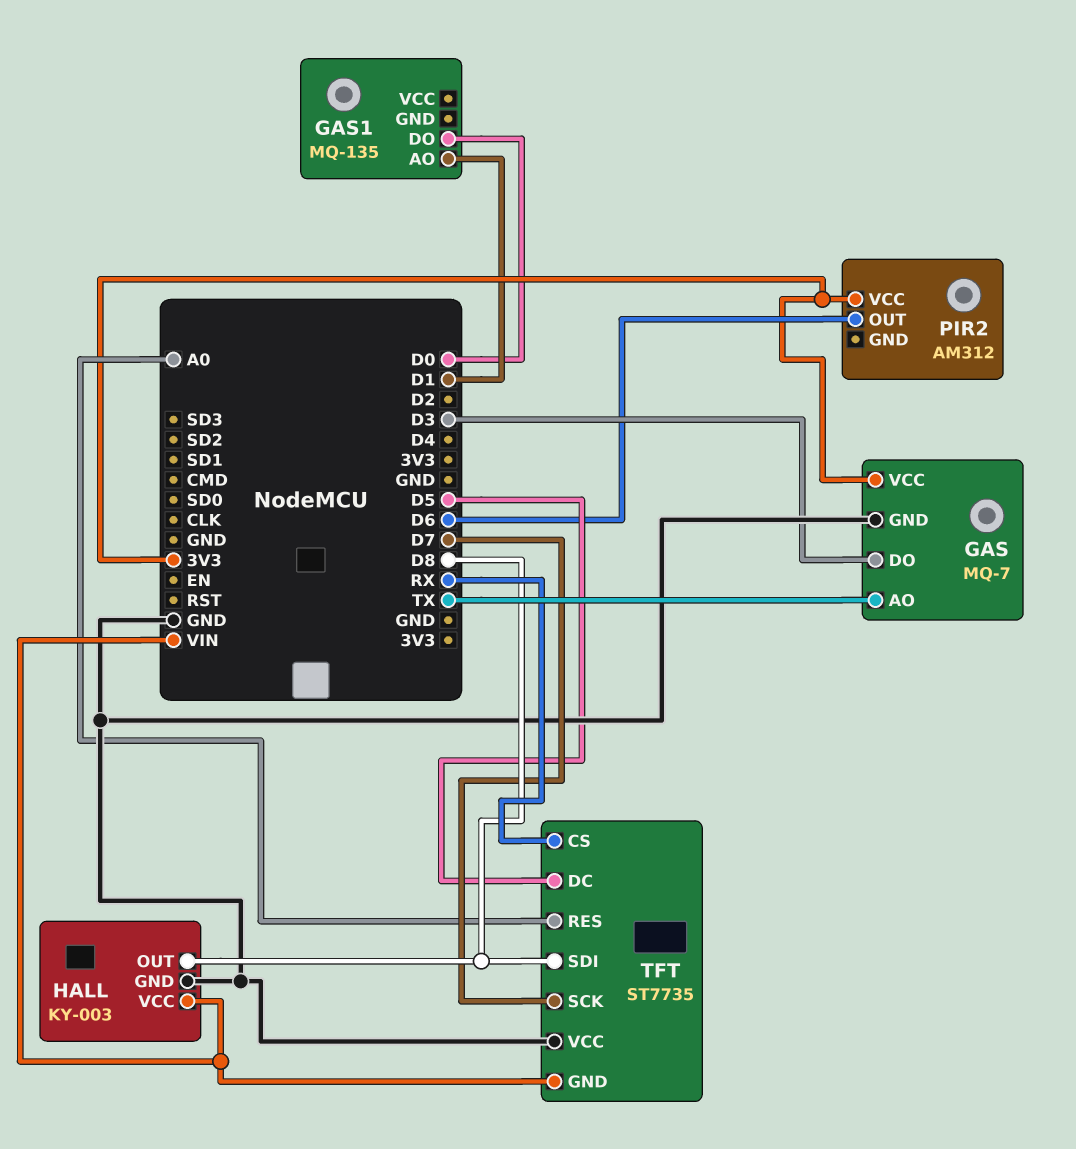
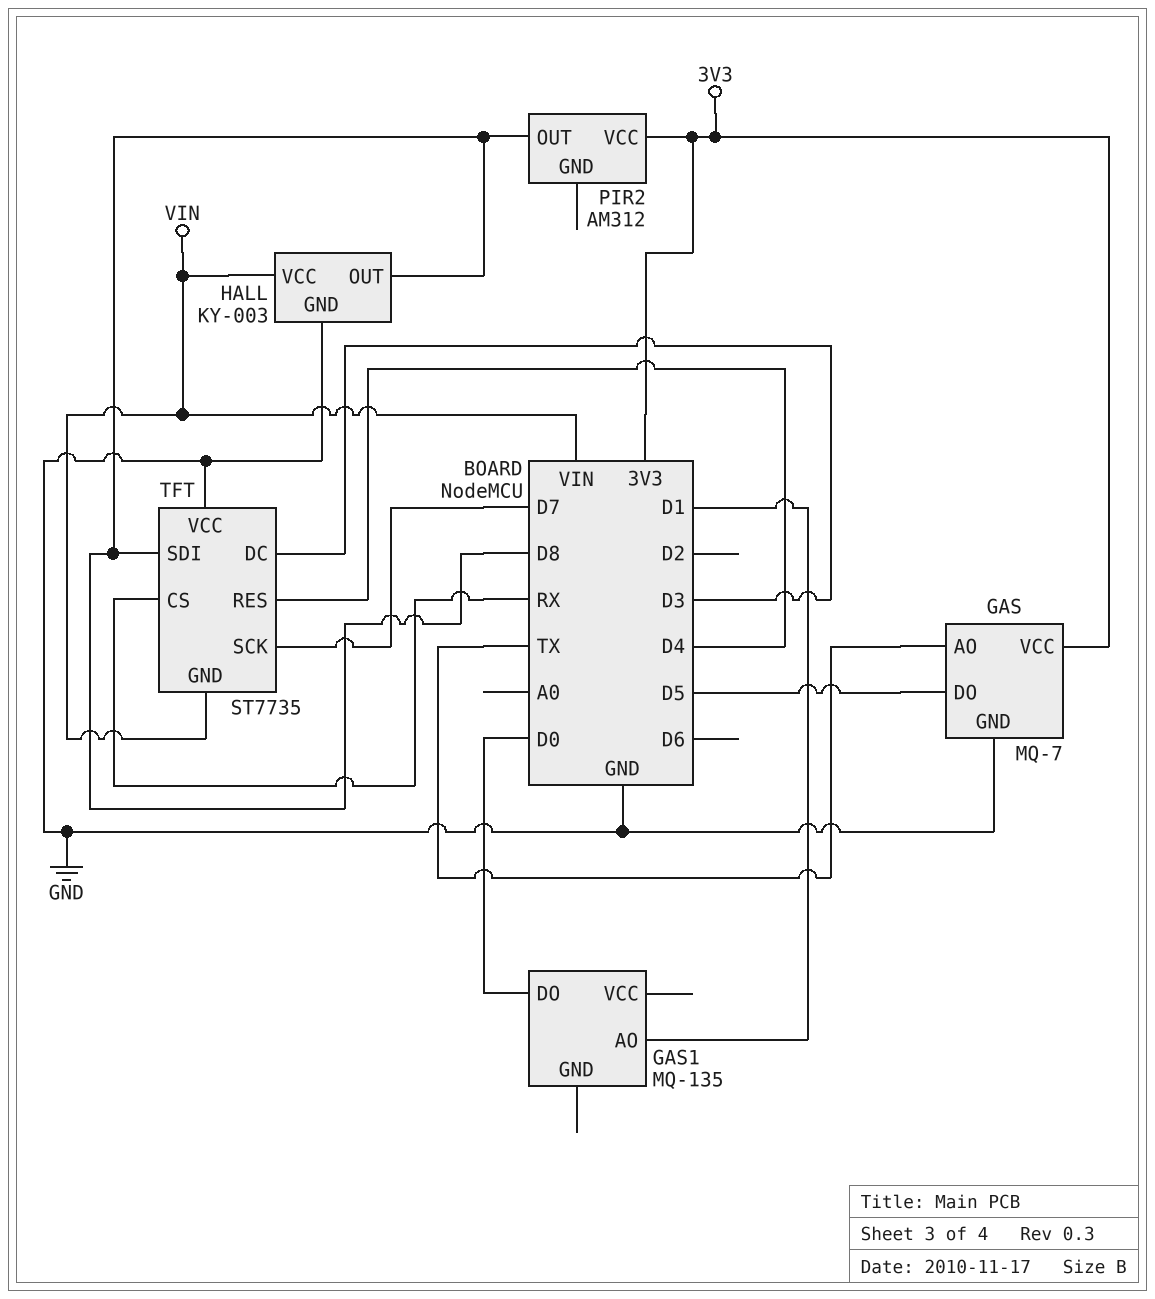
GAS pin DO: D3 -> D5
PIR2 pin OUT: D6 -> D8
TFT pin DC: D5 -> D3
TFT pin RES: A0 -> D4

